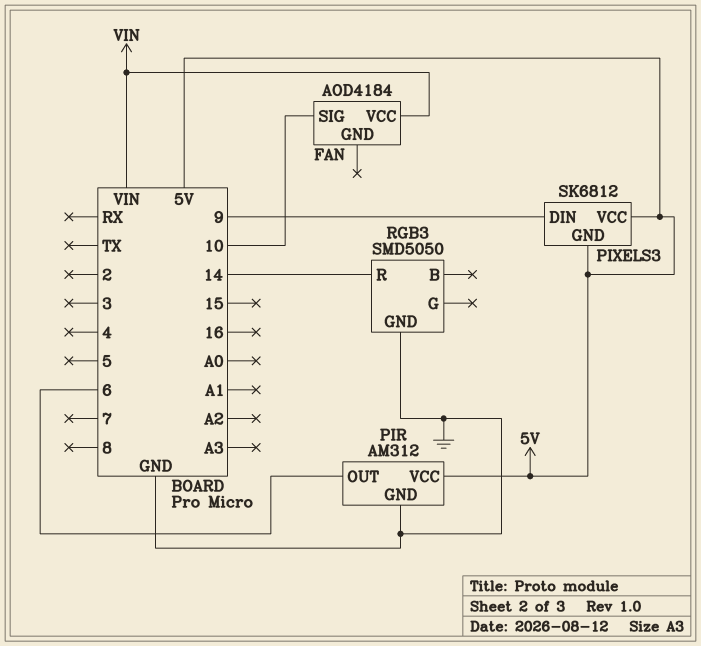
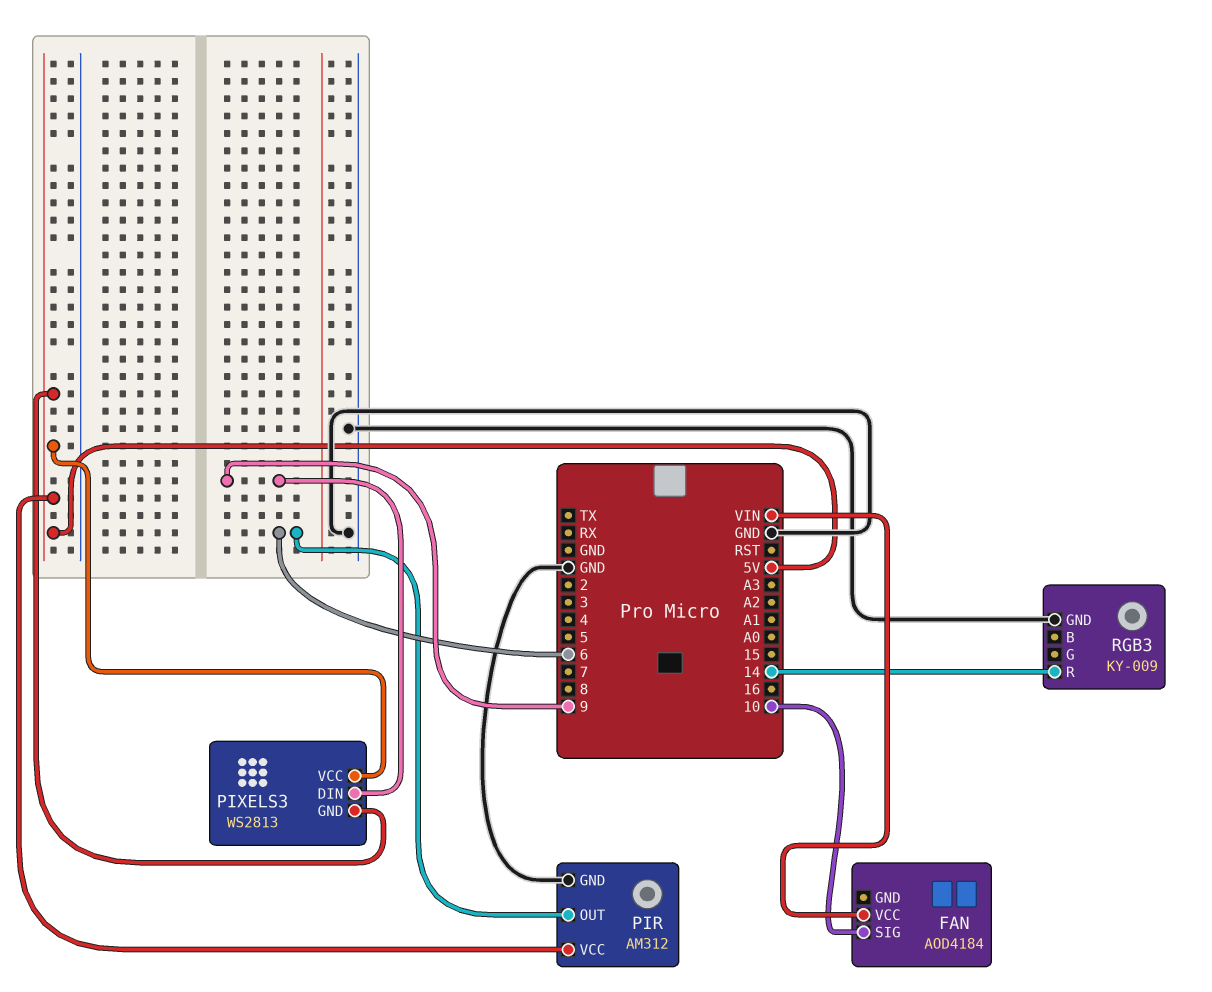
PIXELS3: SK6812 -> WS2813
RGB3: SMD5050 -> KY-009

